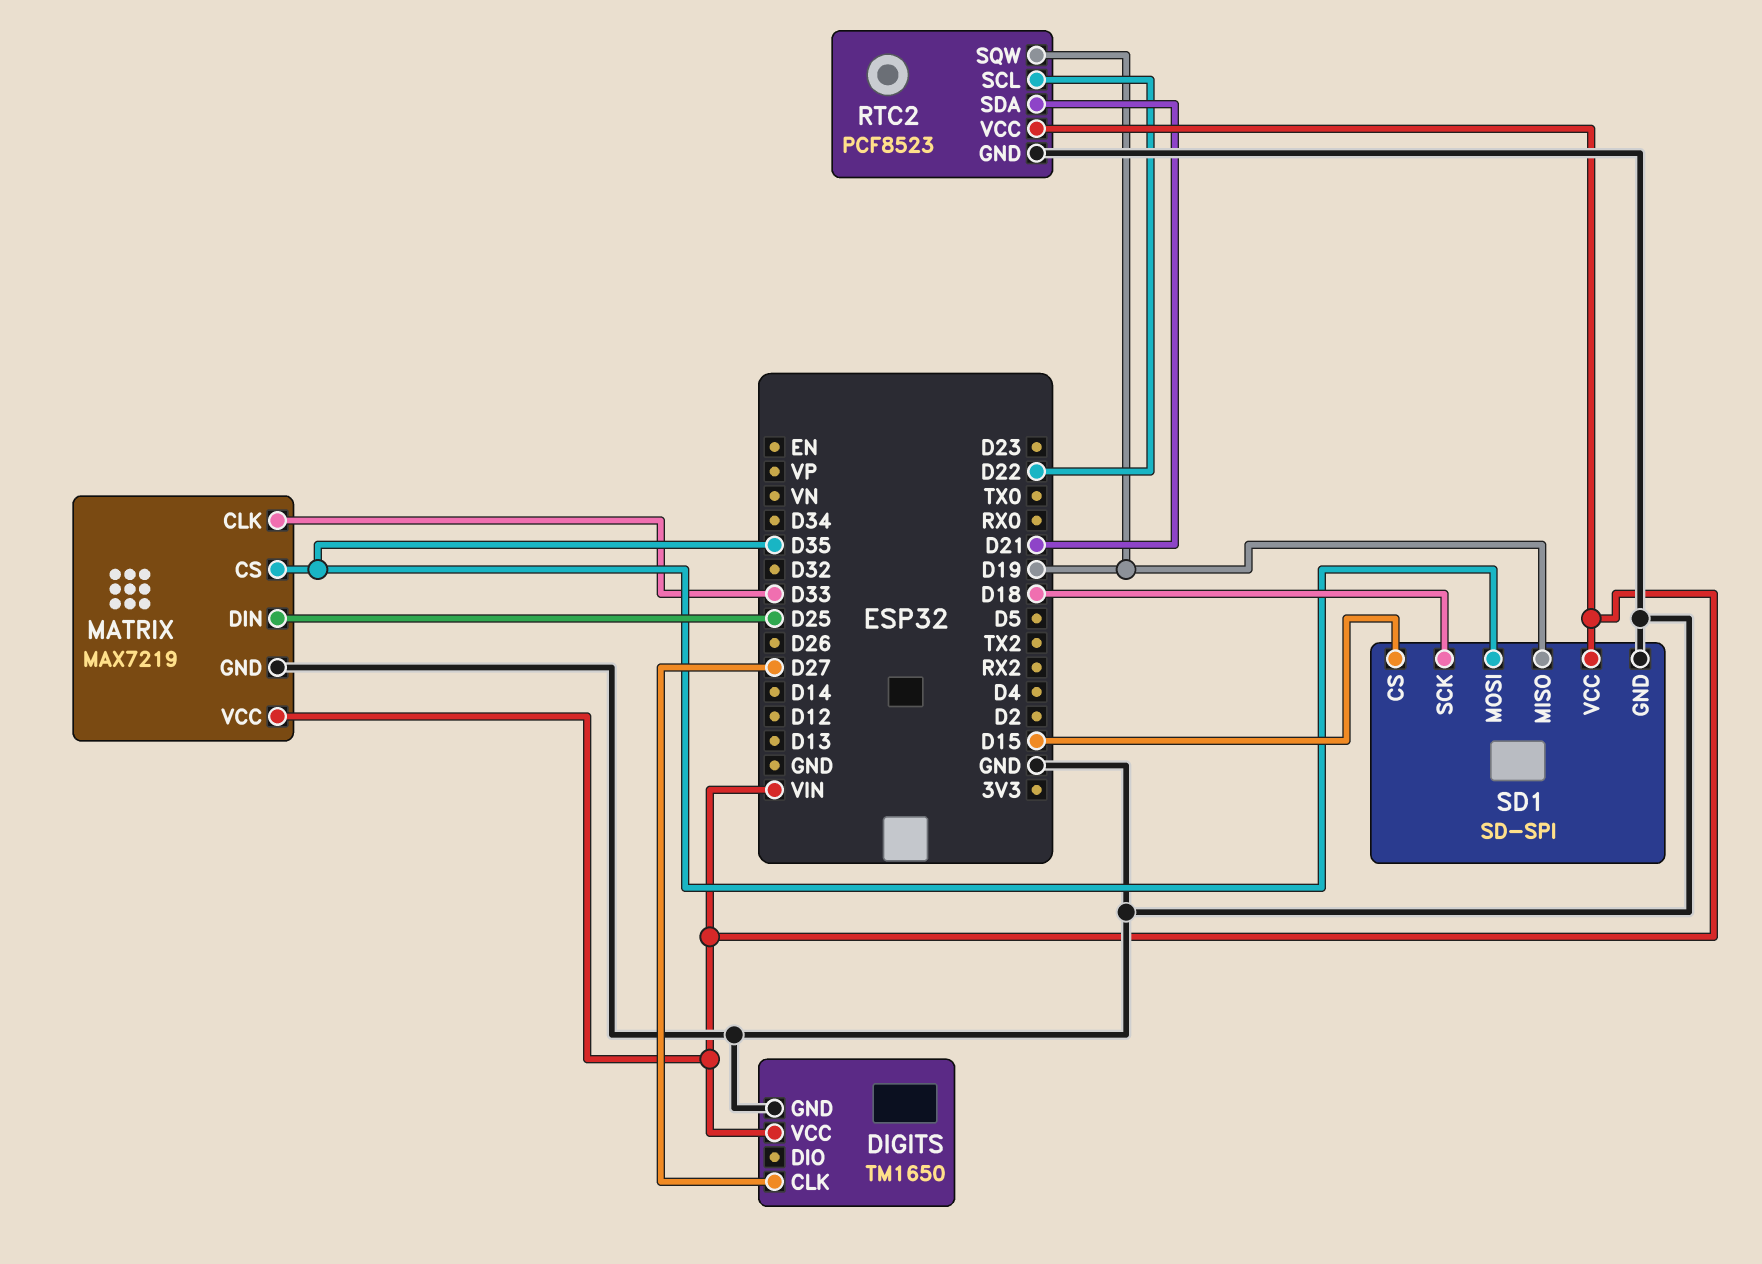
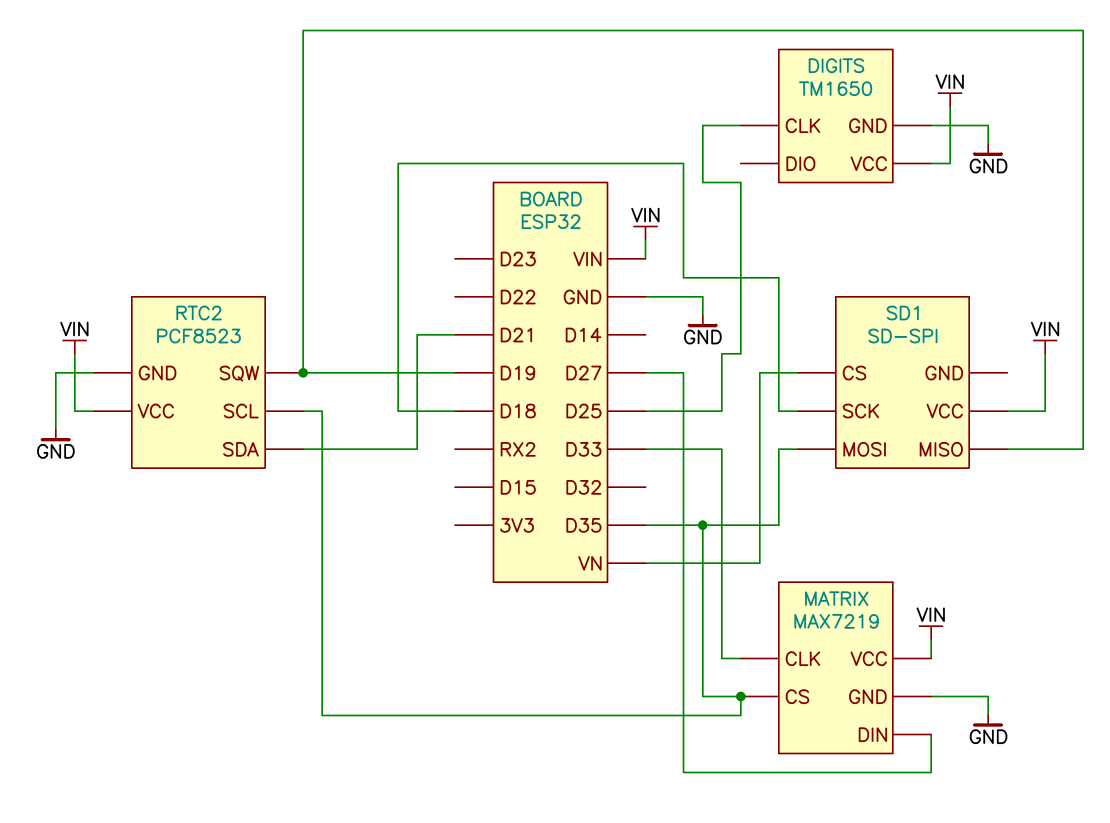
DIGITS pin CLK: D27 -> D25
MATRIX pin DIN: D25 -> D27
RTC2 pin SCL: D22 -> D35
SD1 pin CS: D15 -> VN
SD1 pin GND: GND -> none

